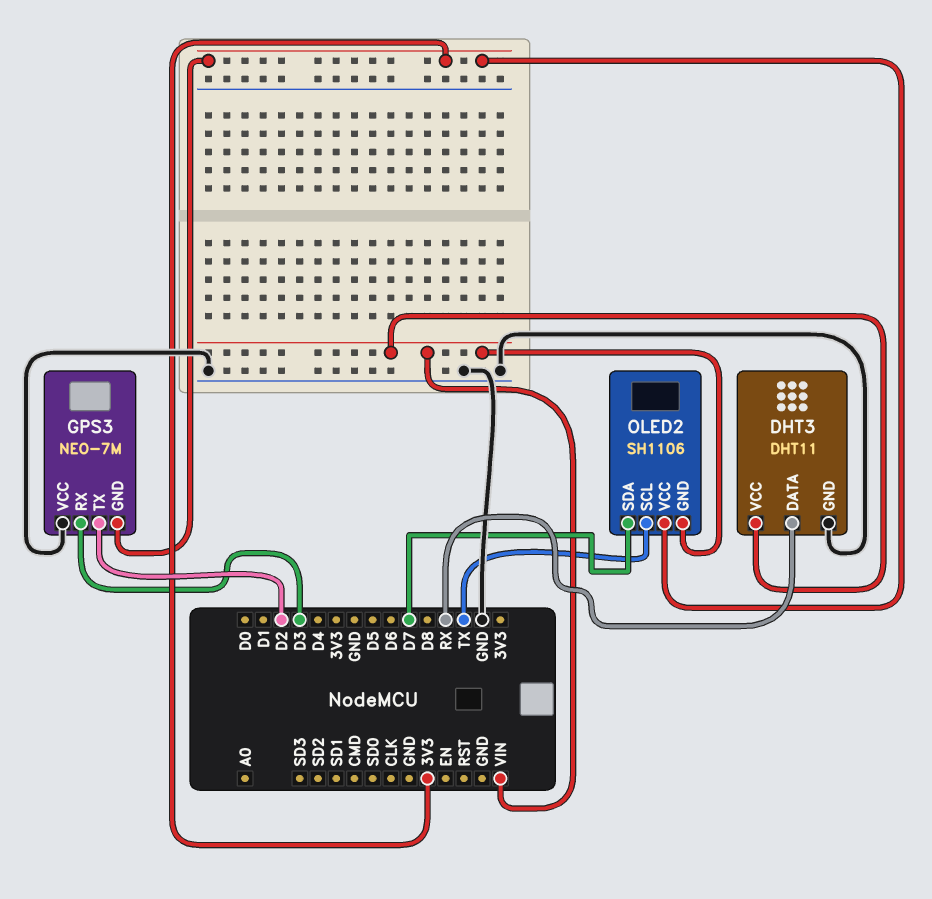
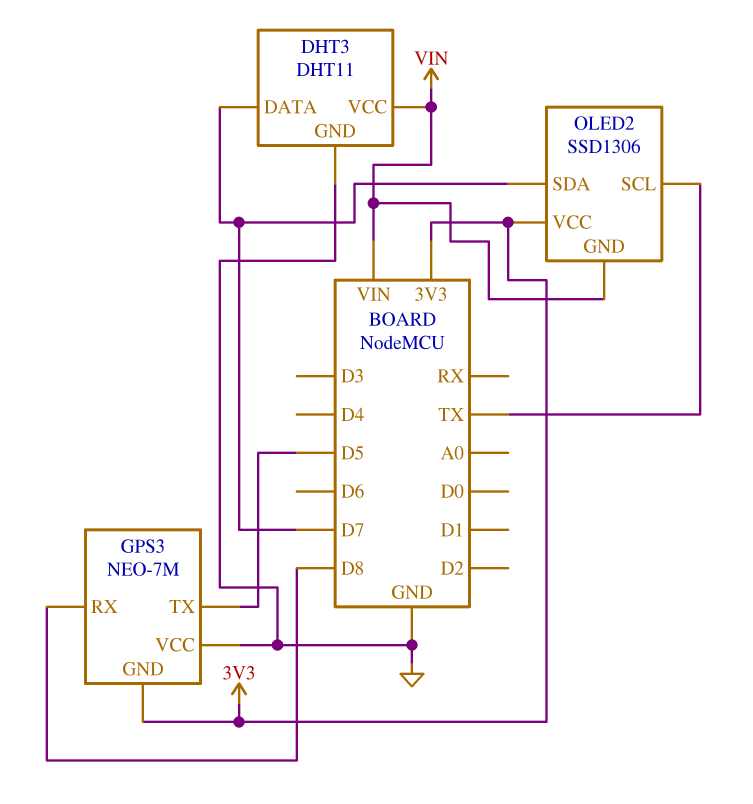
DHT3 pin DATA: RX -> D7
GPS3 pin RX: D3 -> D8
GPS3 pin TX: D2 -> D5
OLED2: SH1106 -> SSD1306

